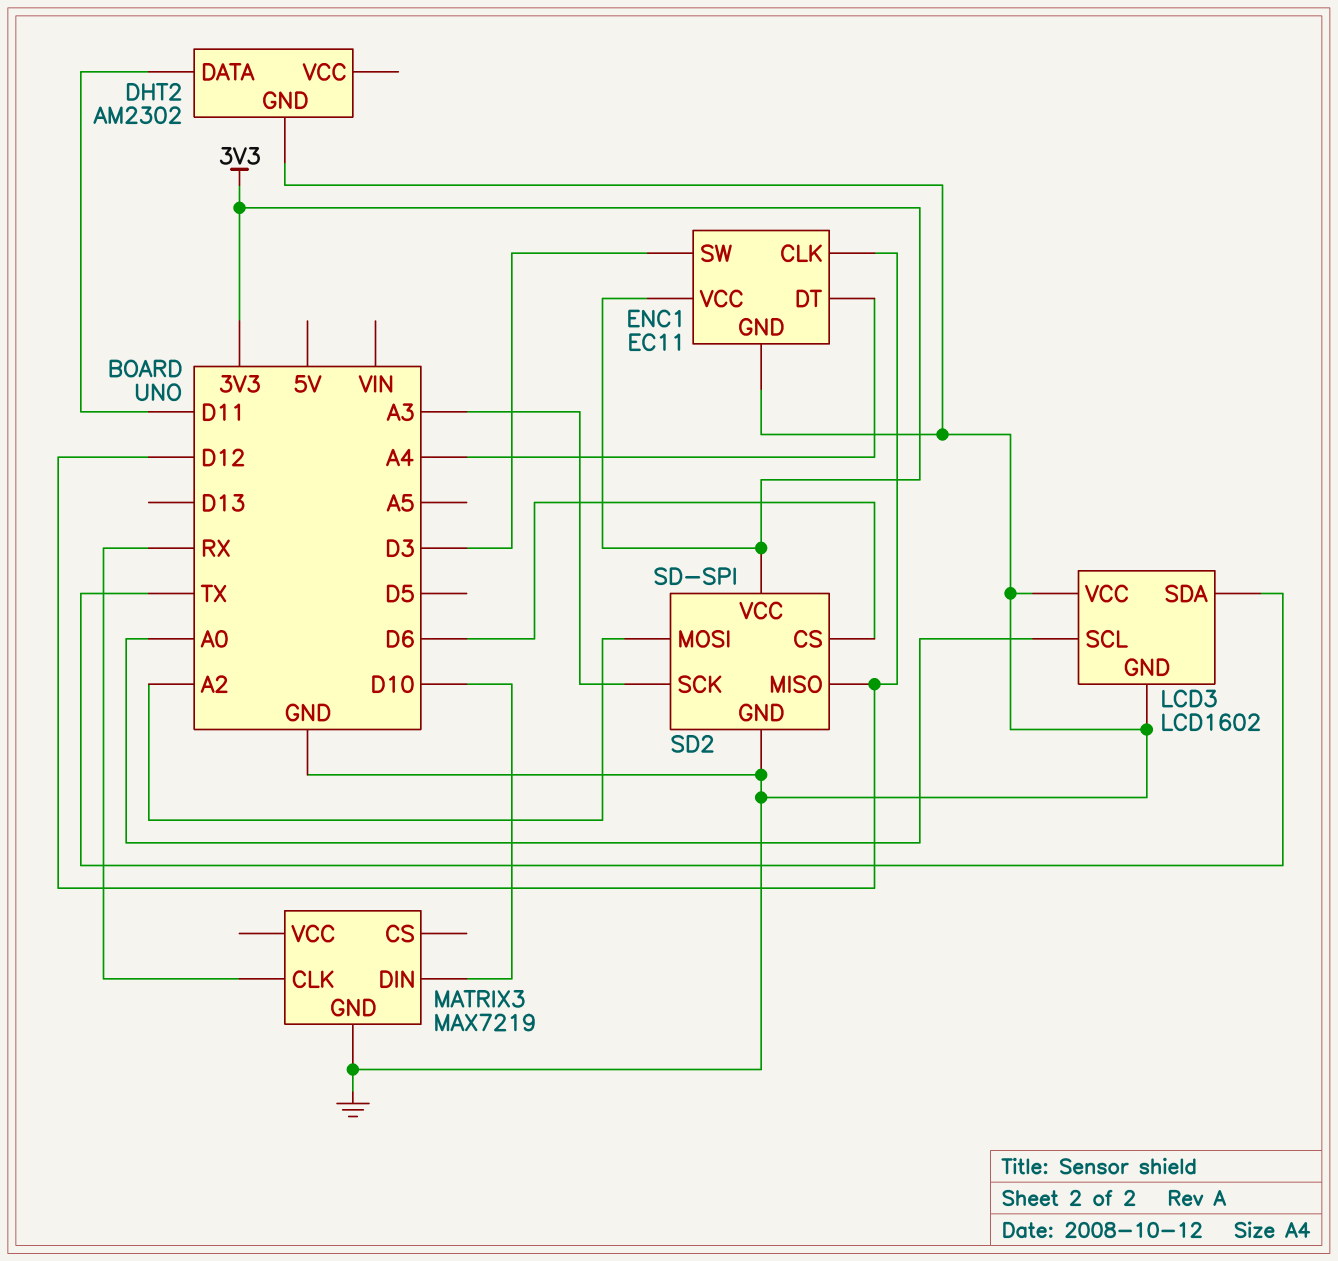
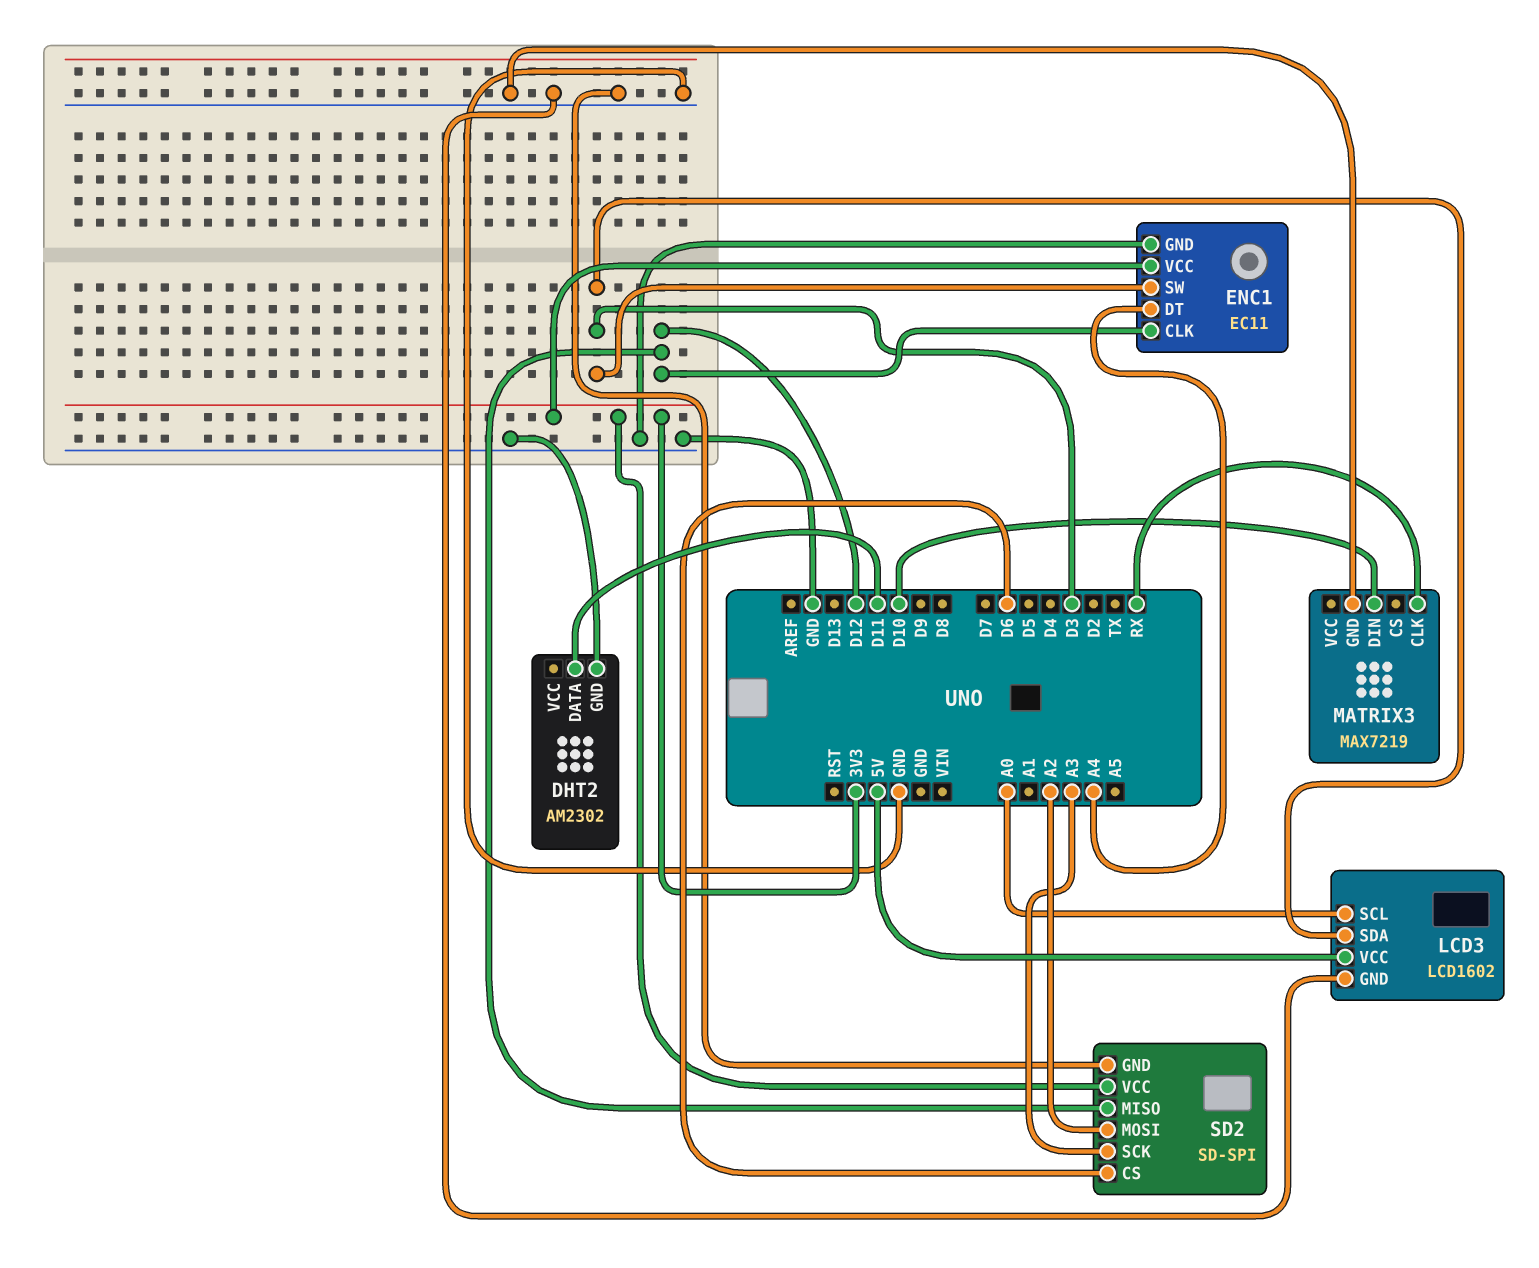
LCD3 pin SDA: TX -> D3
LCD3 pin VCC: GND -> 5V

